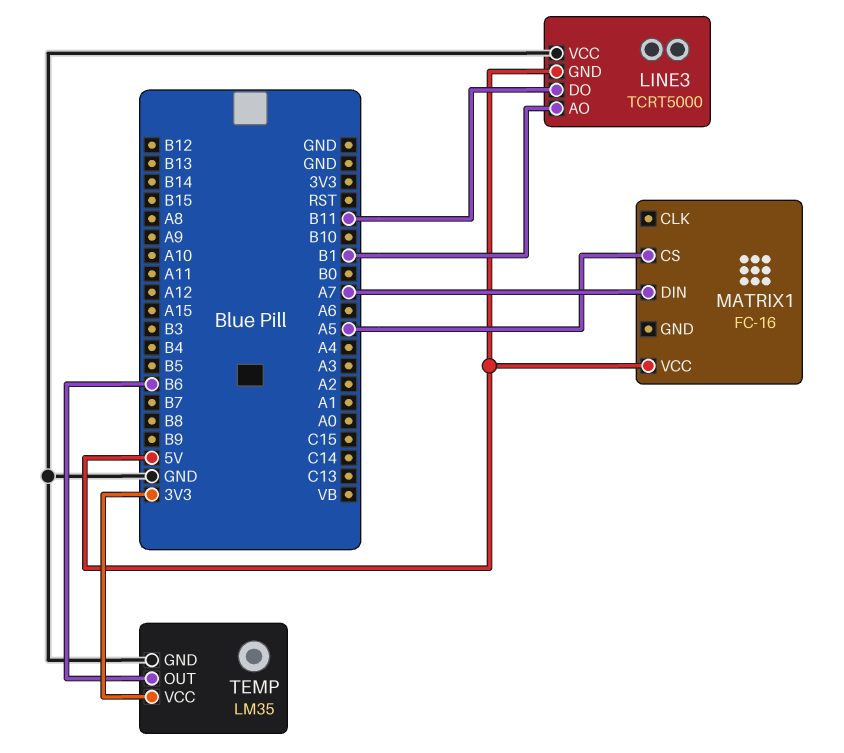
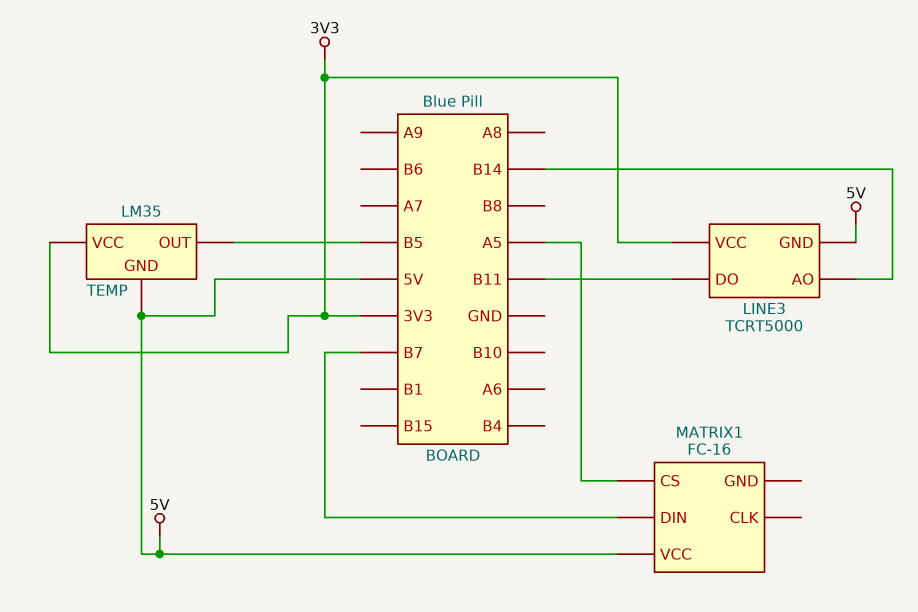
LINE3 pin AO: B1 -> B14
LINE3 pin VCC: GND -> 3V3
MATRIX1 pin DIN: A7 -> B7
TEMP pin GND: GND -> 5V
TEMP pin OUT: B6 -> B5

